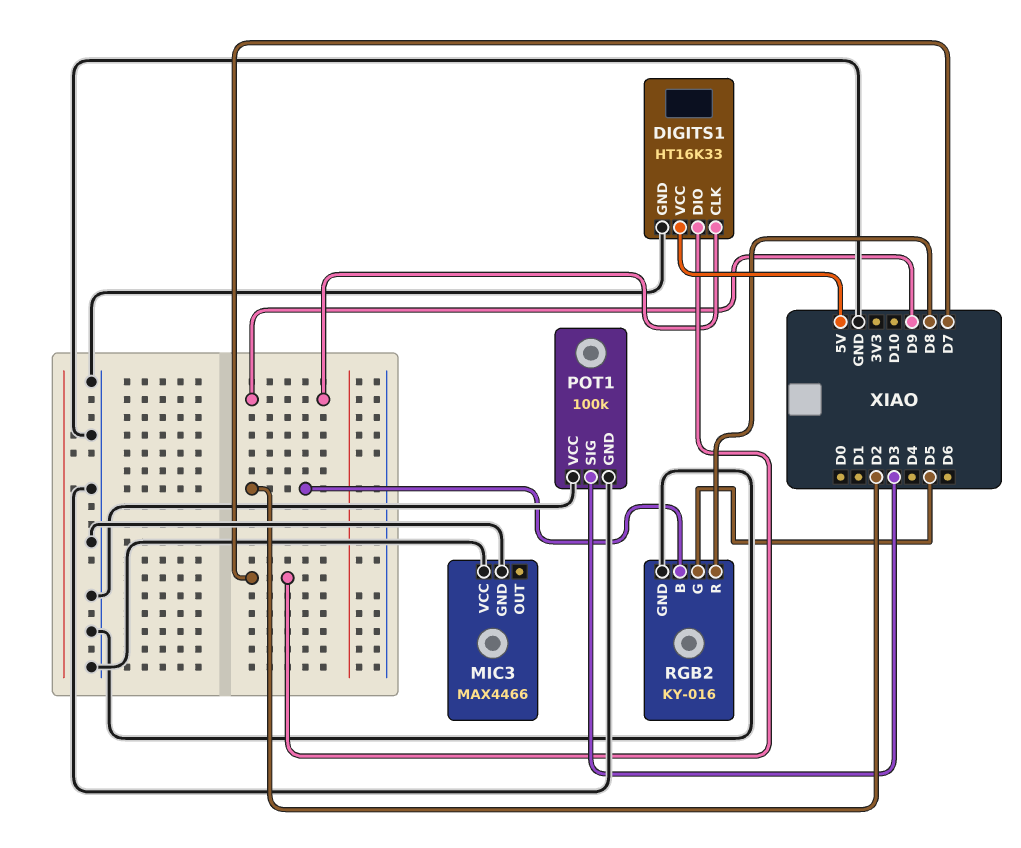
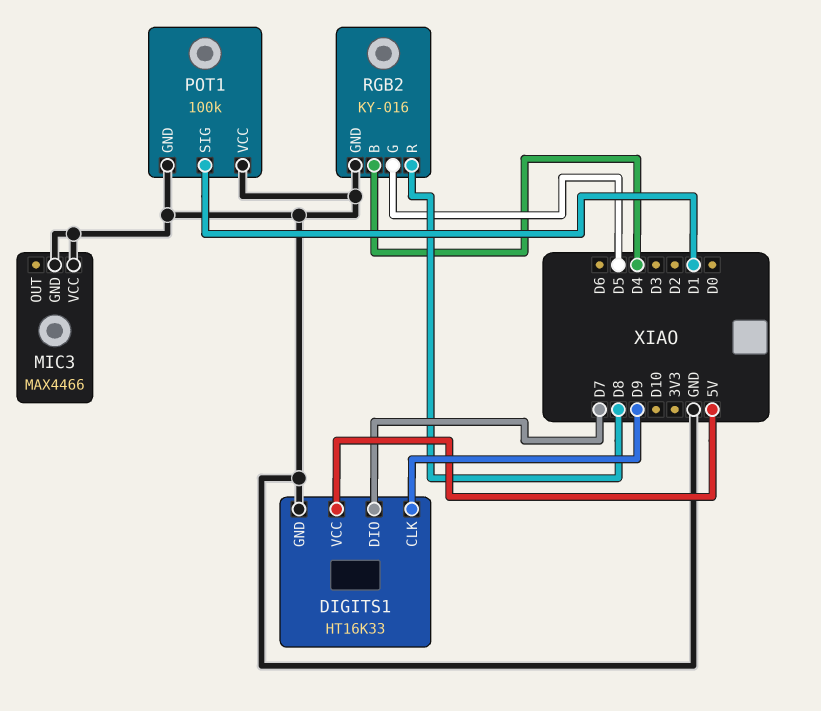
POT1 pin SIG: D3 -> D1
RGB2 pin B: D2 -> D4

